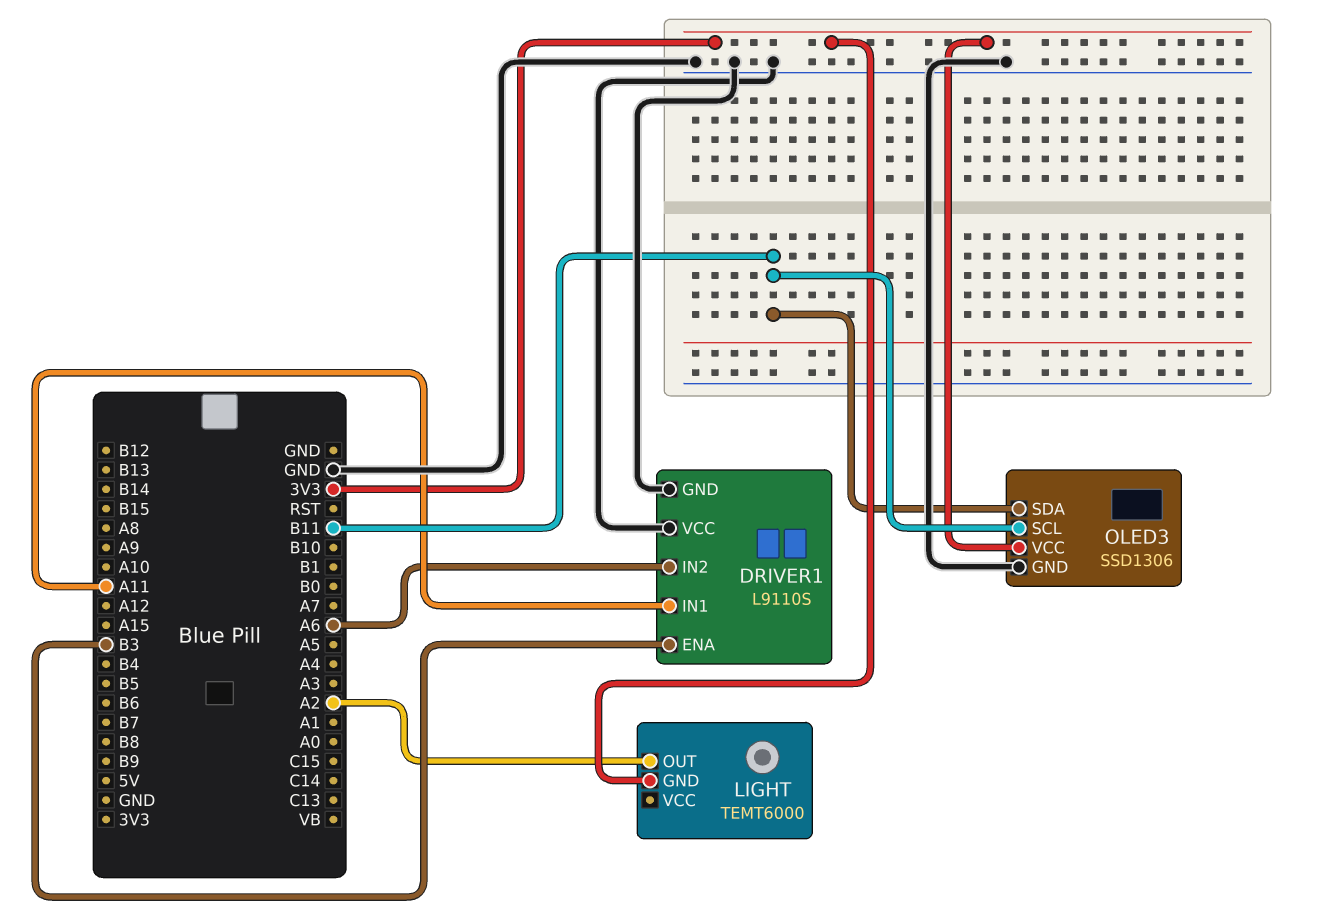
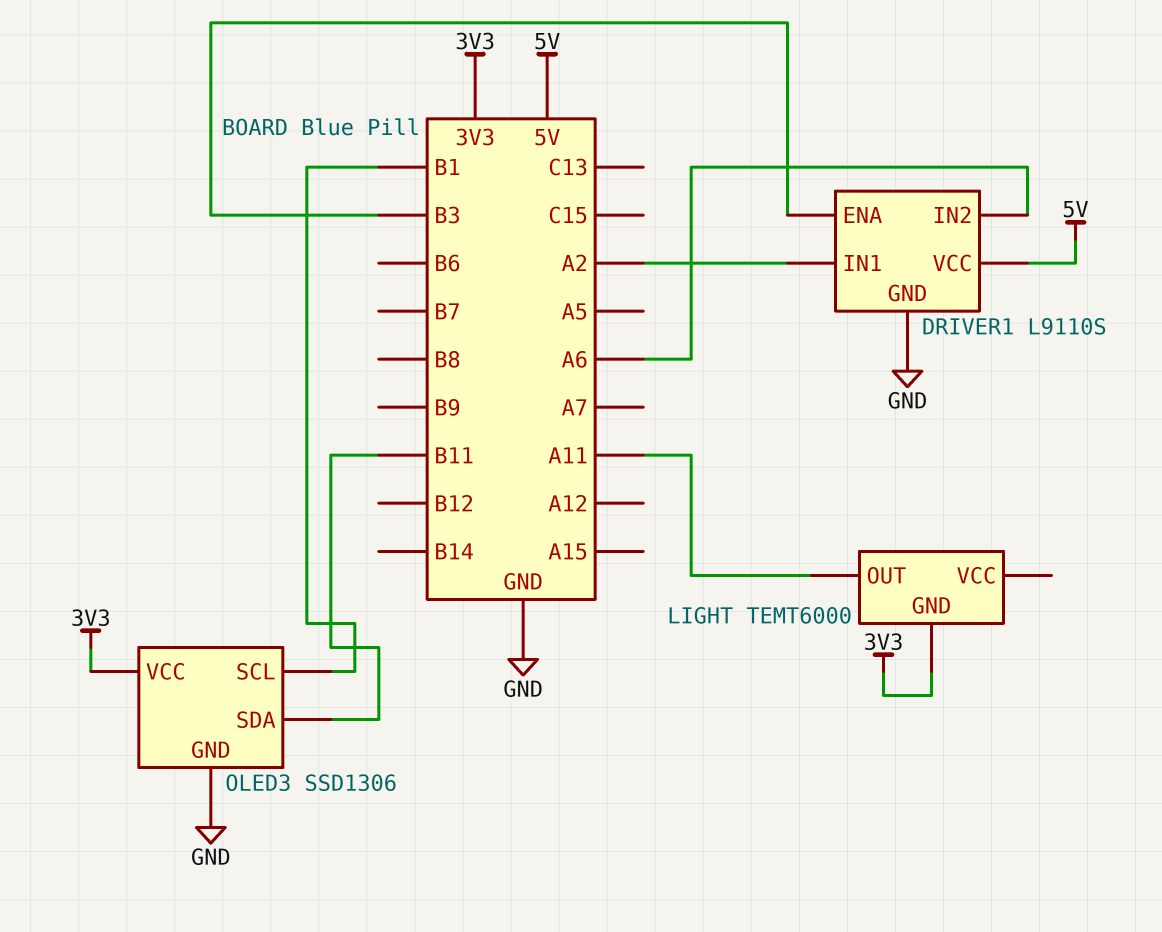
DRIVER1 pin IN1: A11 -> A2
DRIVER1 pin VCC: GND -> 5V
LIGHT pin OUT: A2 -> A11
OLED3 pin SCL: B11 -> B1

